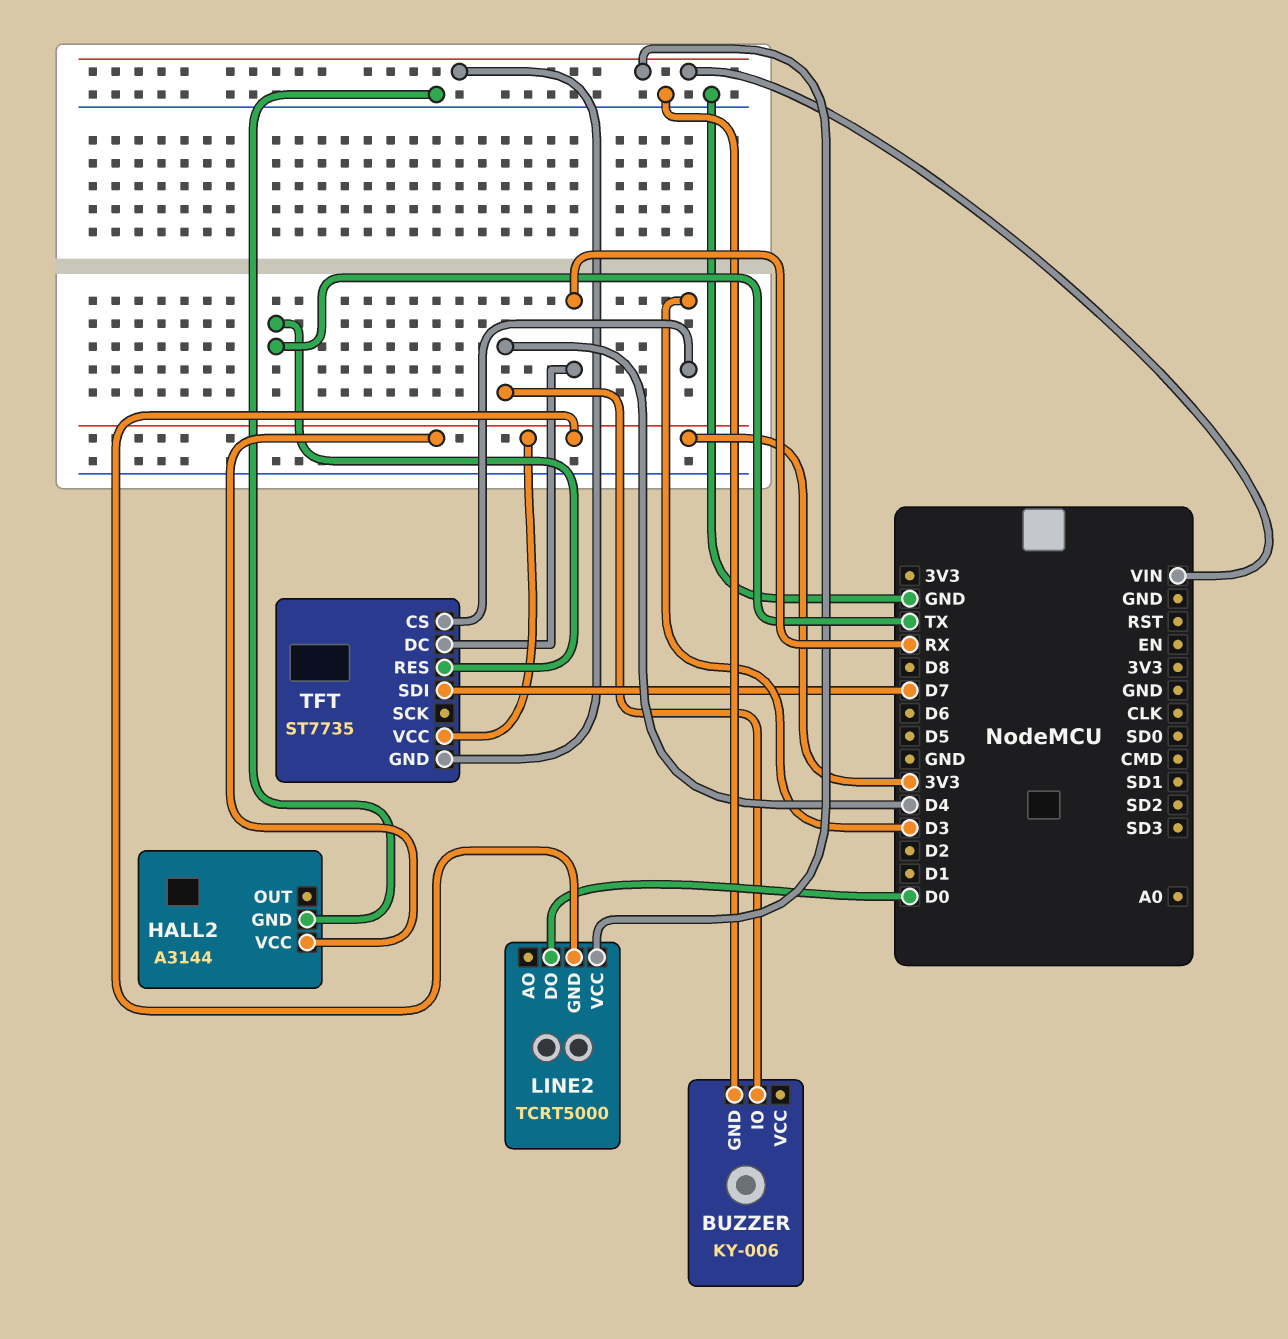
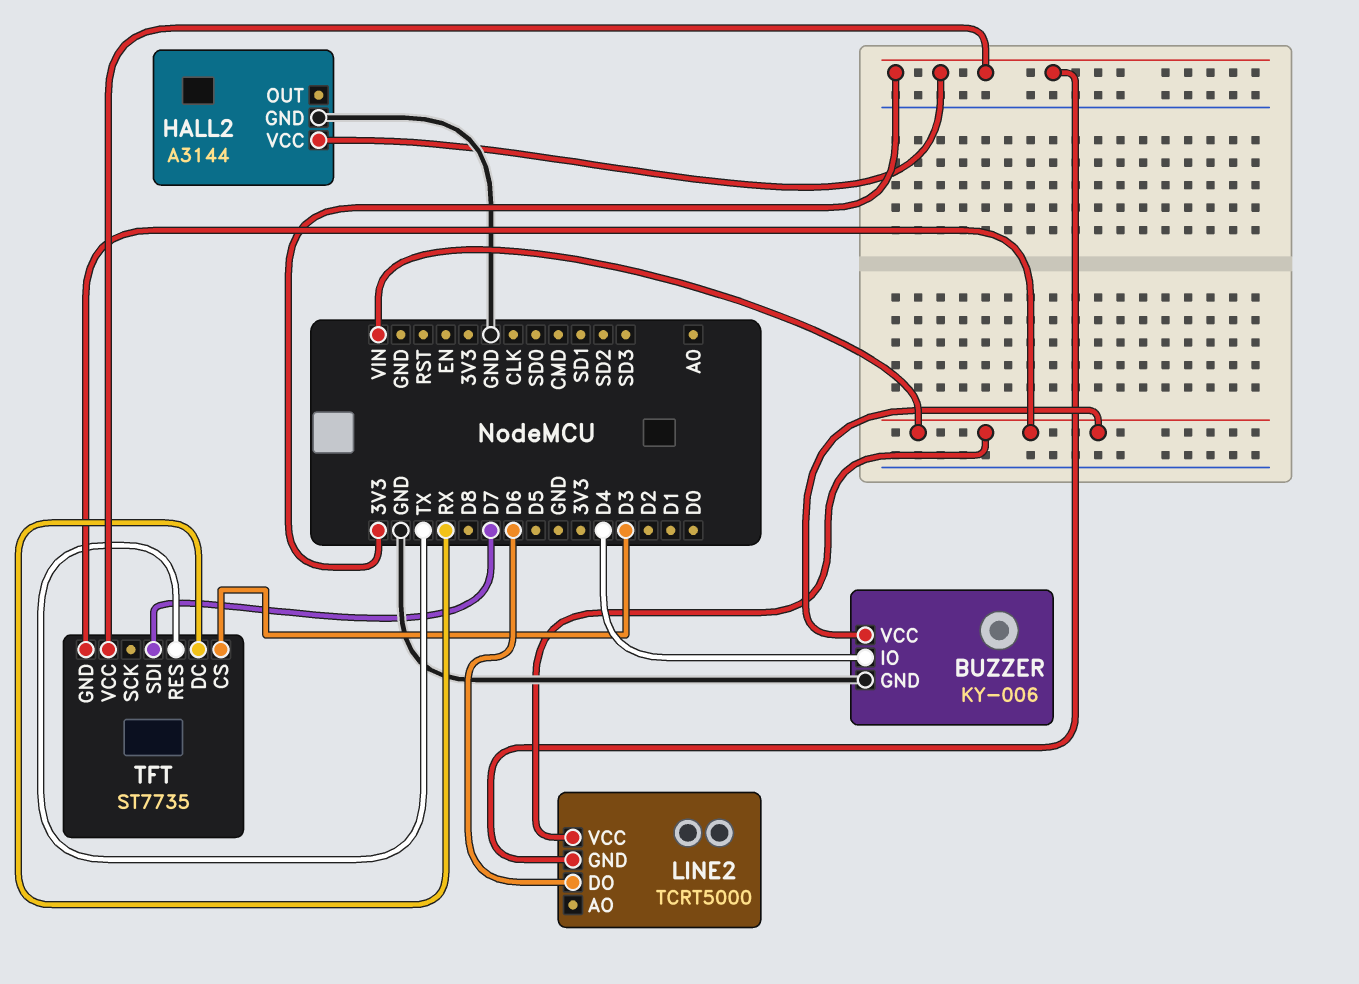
BUZZER pin VCC: none -> VIN
LINE2 pin DO: D0 -> D6

